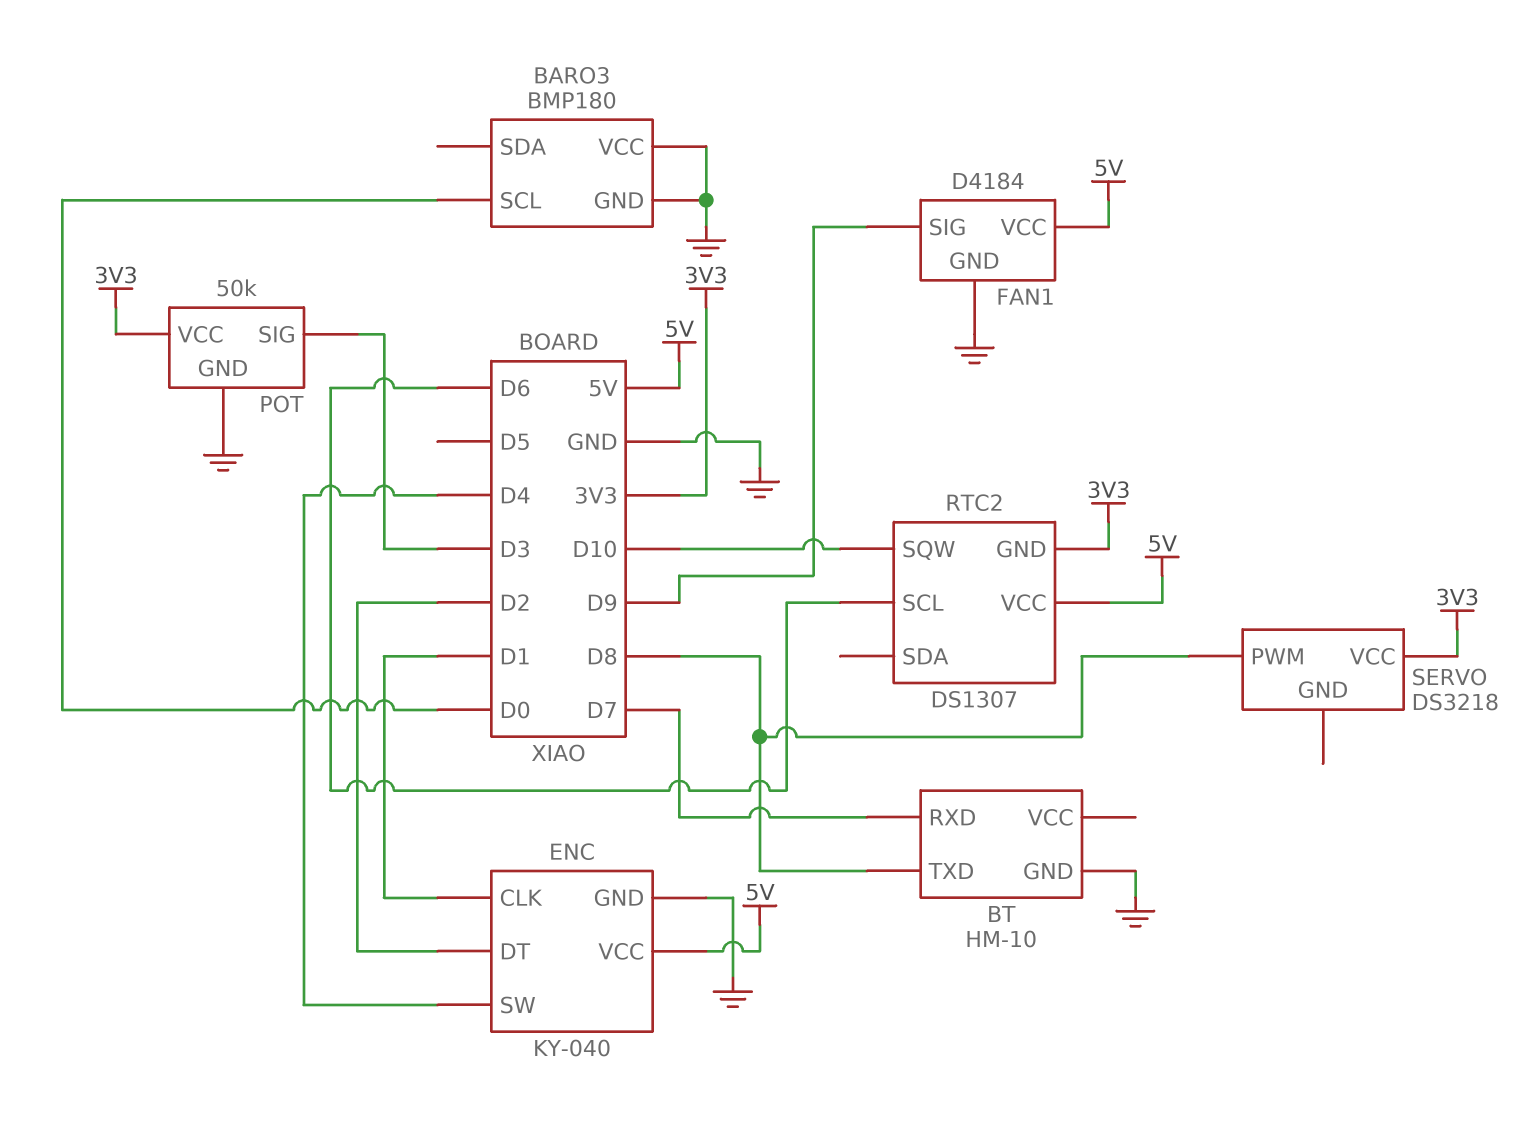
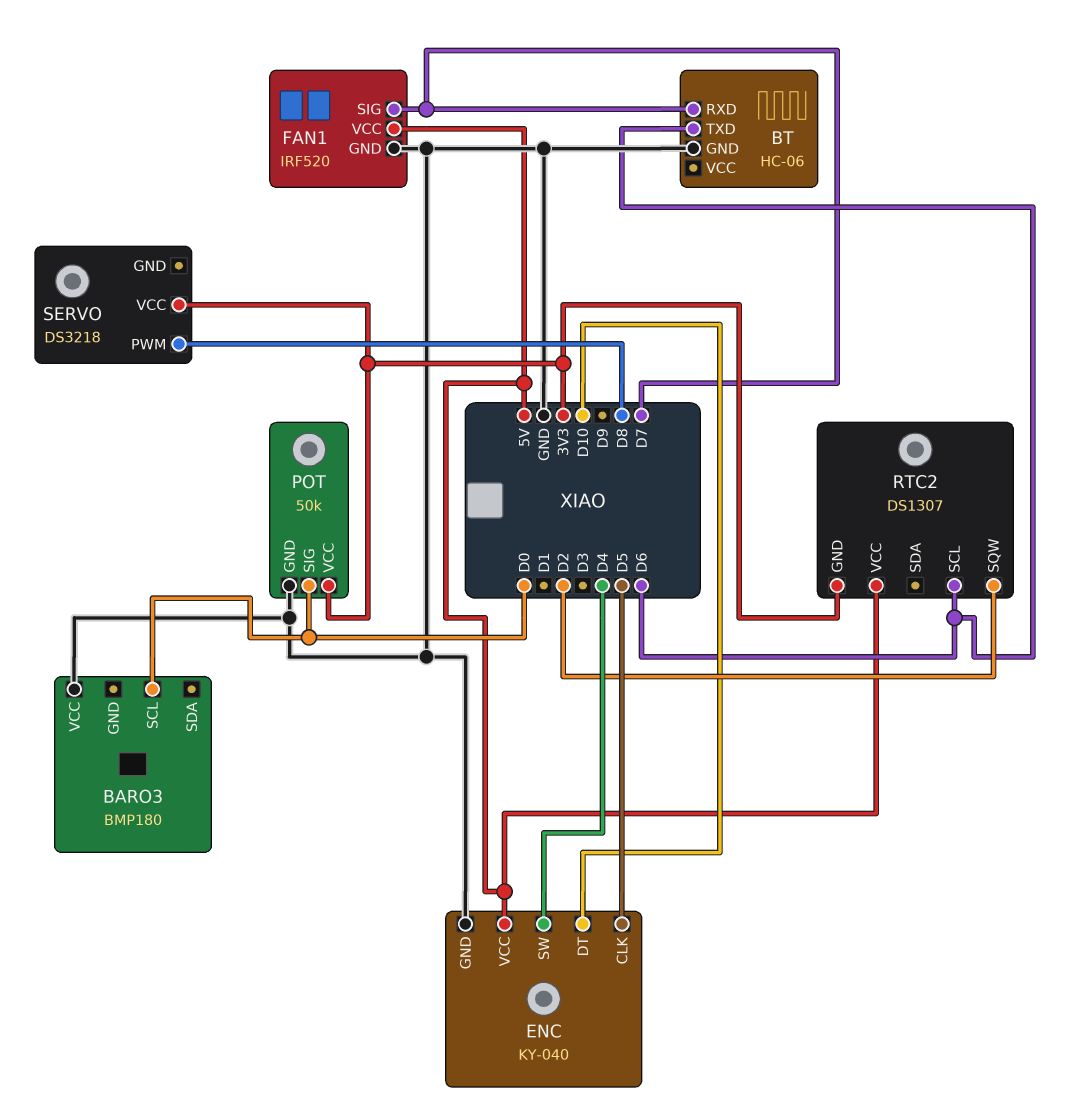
BARO3 pin GND: GND -> none
BT: HM-10 -> HC-06
BT pin TXD: D8 -> D6
ENC pin CLK: D1 -> D5
ENC pin DT: D2 -> D10
FAN1: D4184 -> IRF520
FAN1 pin SIG: D9 -> D7
POT pin SIG: D3 -> D0
RTC2 pin SQW: D10 -> D2

